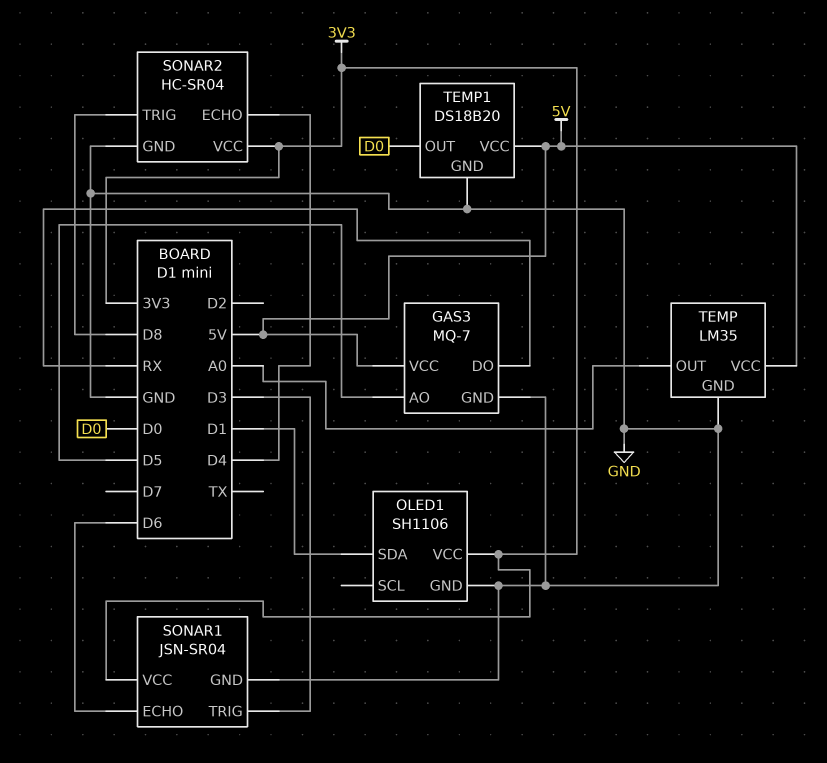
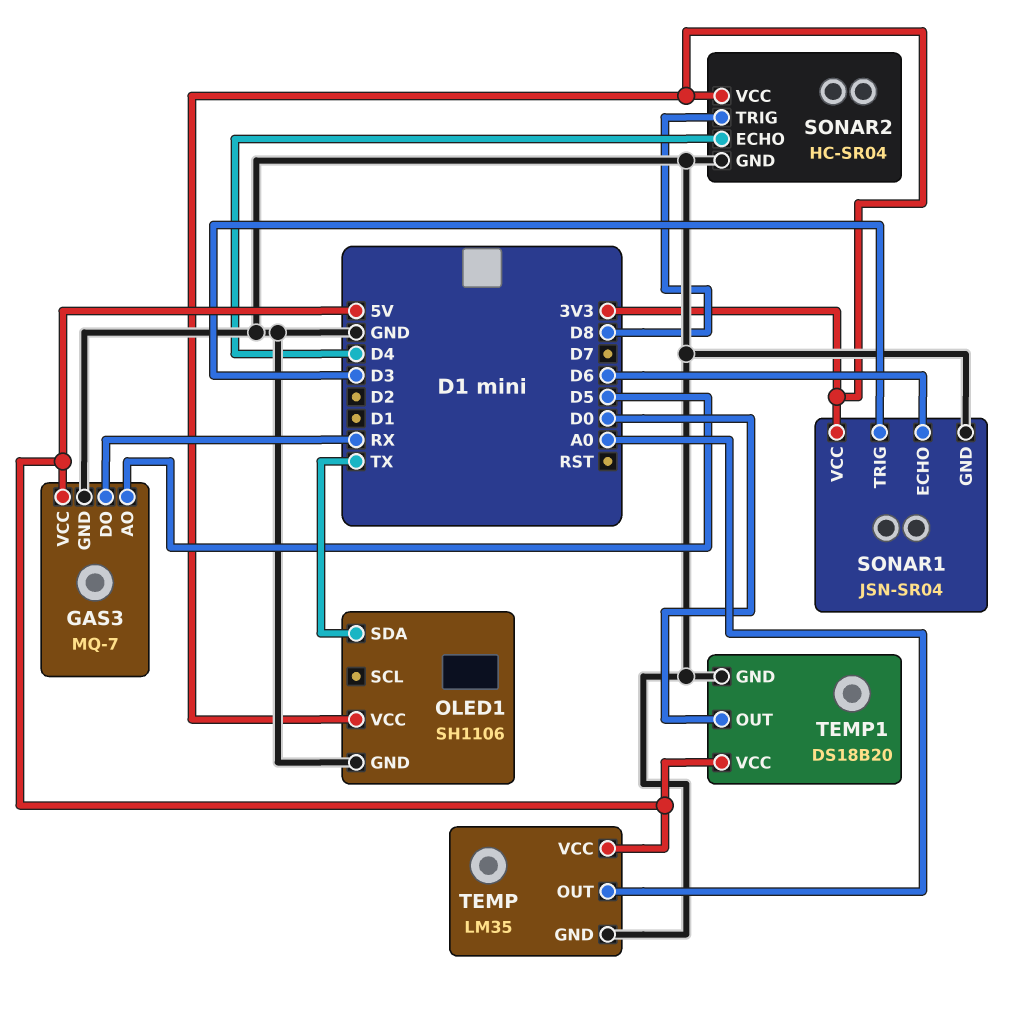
OLED1 pin SDA: D1 -> TX

